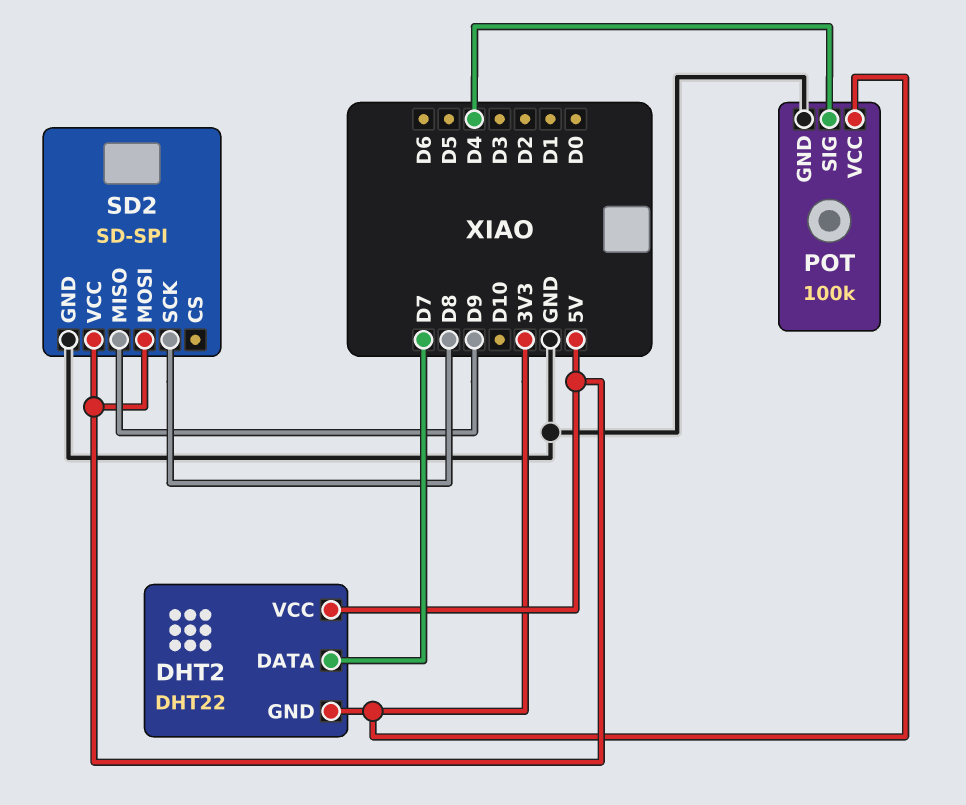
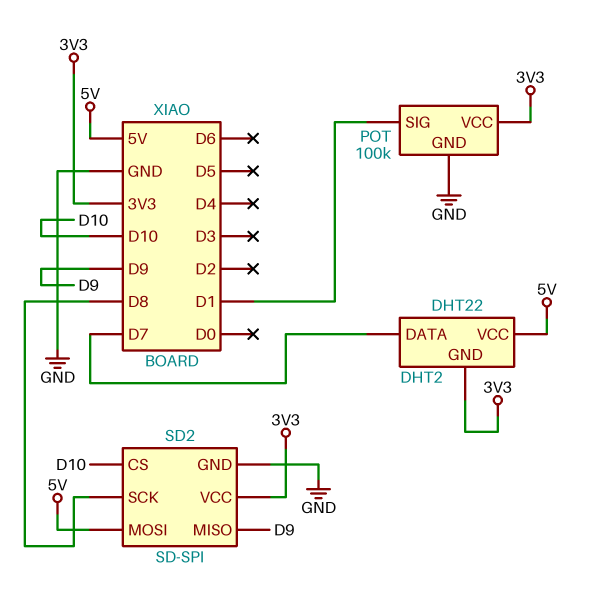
POT pin SIG: D4 -> D1
SD2 pin CS: none -> D10
SD2 pin VCC: 5V -> 3V3

